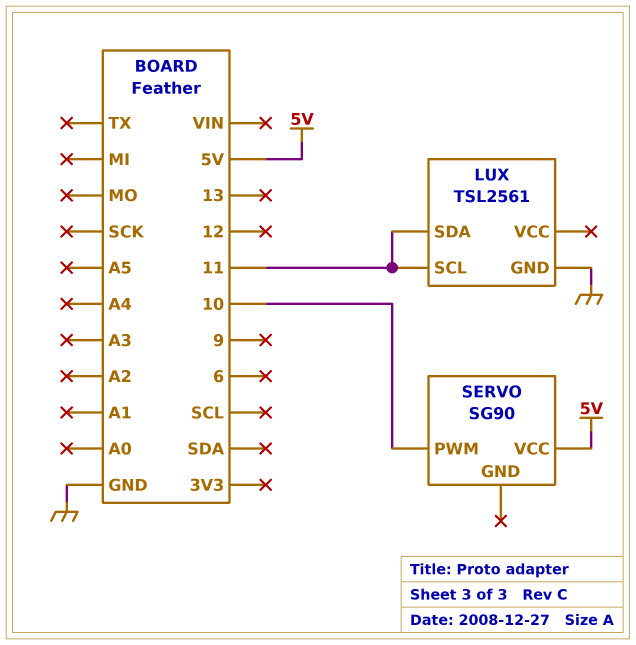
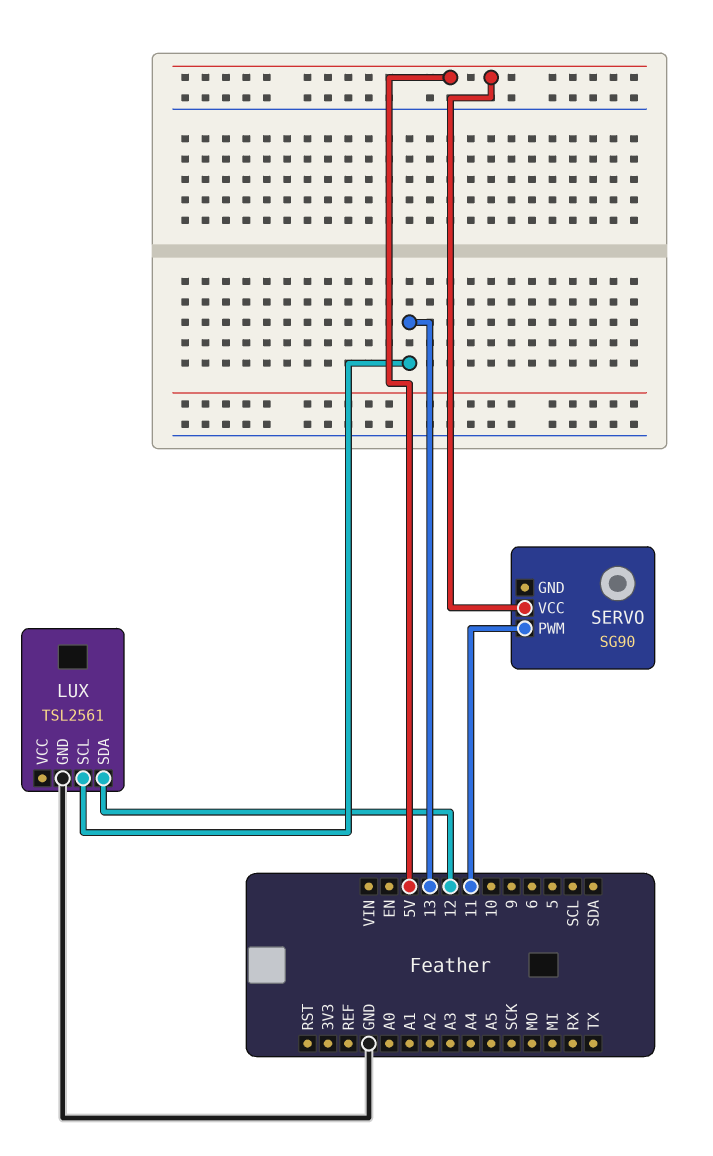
LUX pin SCL: 11 -> 13
LUX pin SDA: 11 -> 12
SERVO pin PWM: 10 -> 11

